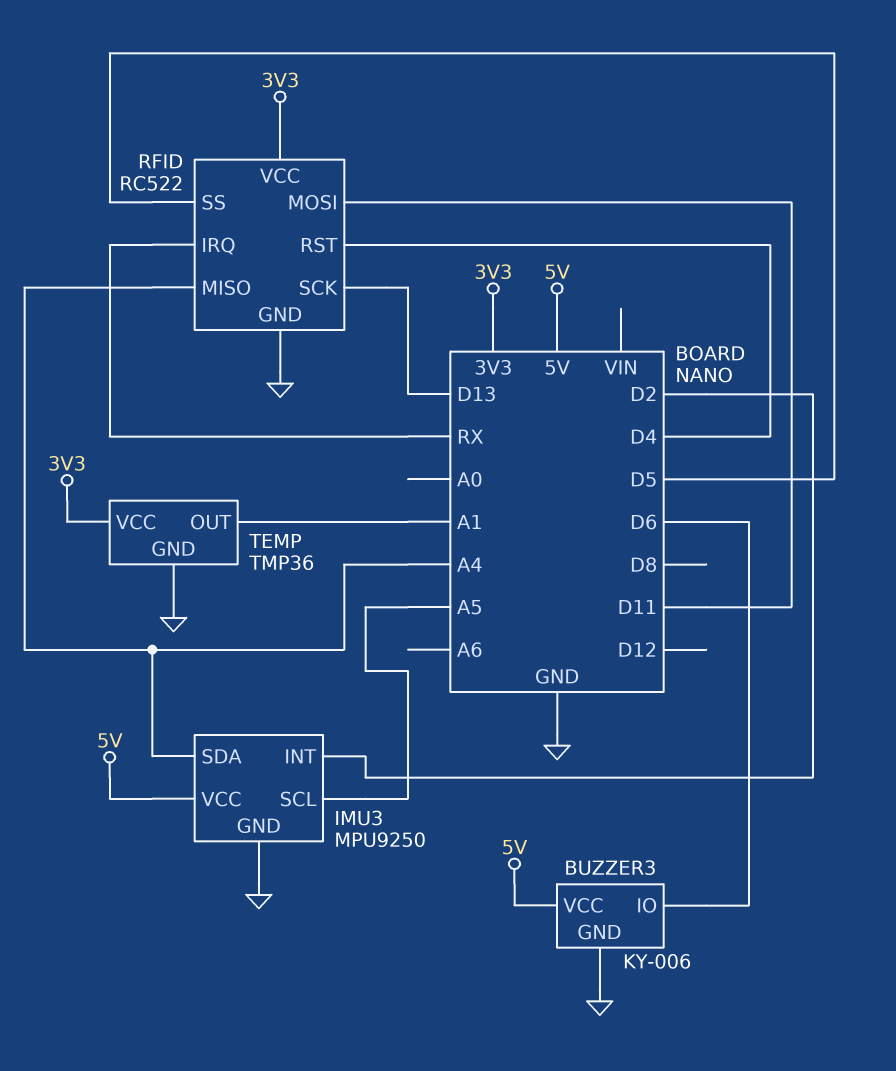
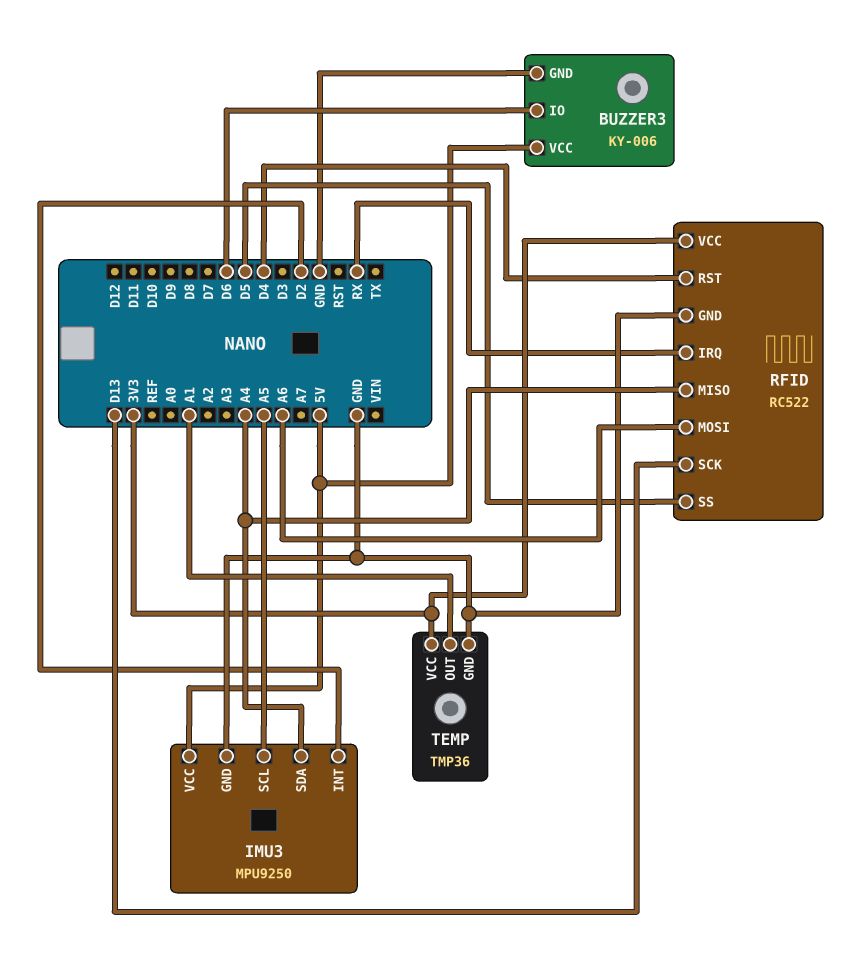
RFID pin MOSI: D11 -> A6

